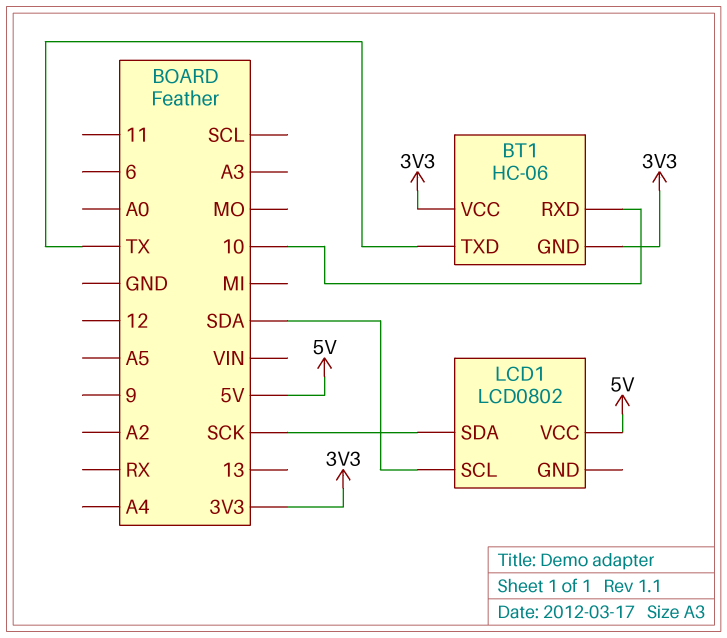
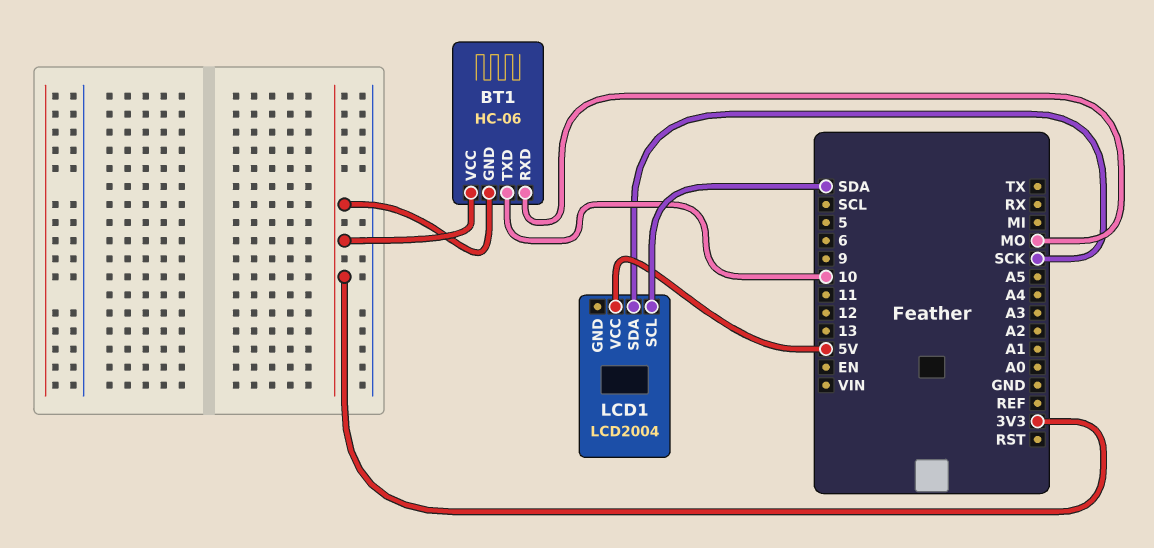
BT1 pin RXD: 10 -> MO
BT1 pin TXD: TX -> 10
LCD1: LCD0802 -> LCD2004

